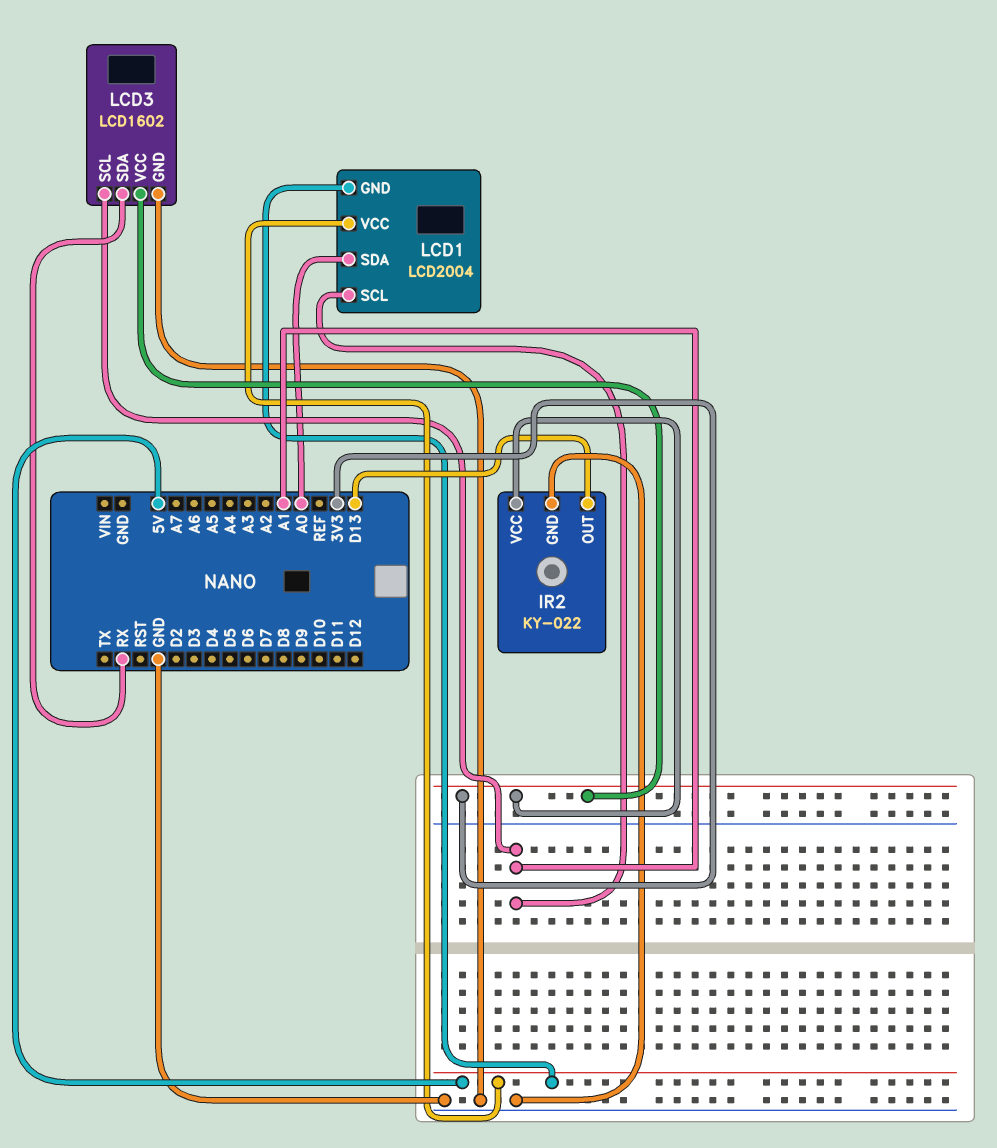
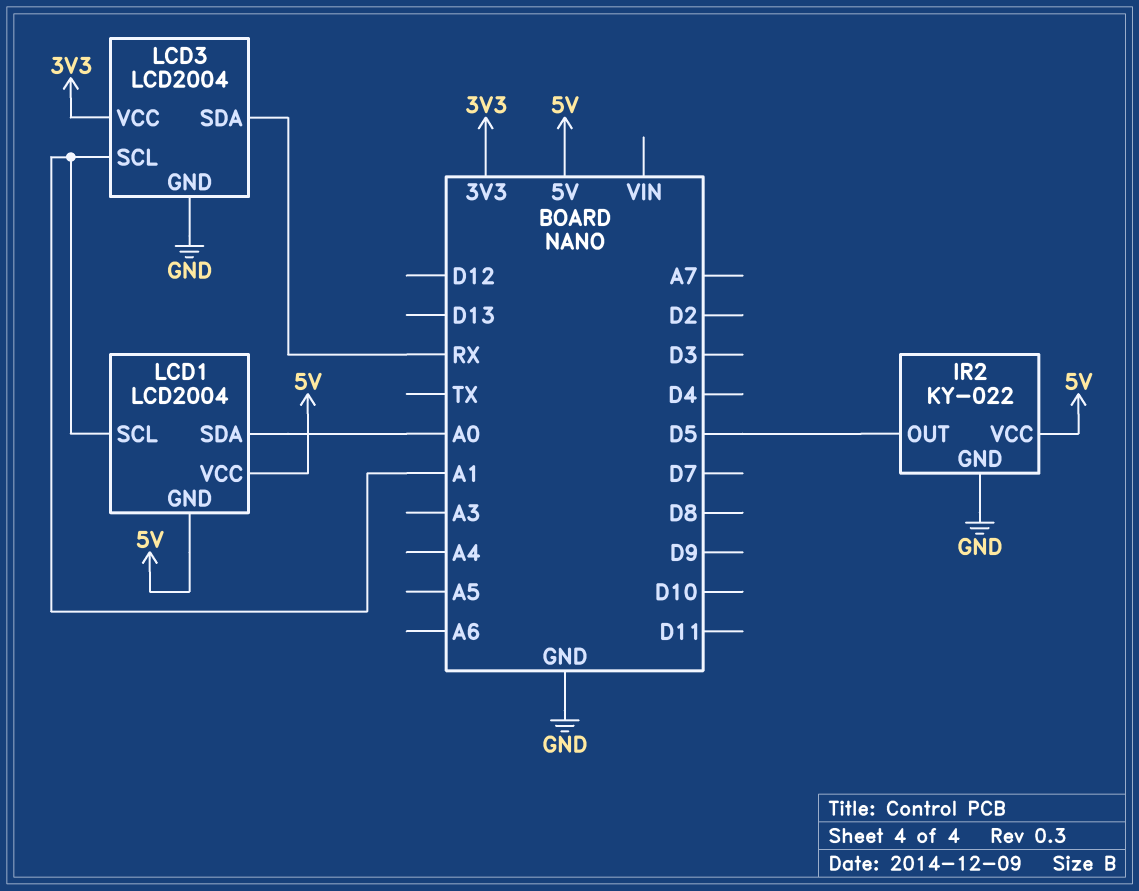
IR2 pin OUT: D13 -> D5
IR2 pin VCC: 3V3 -> 5V
LCD3: LCD1602 -> LCD2004

